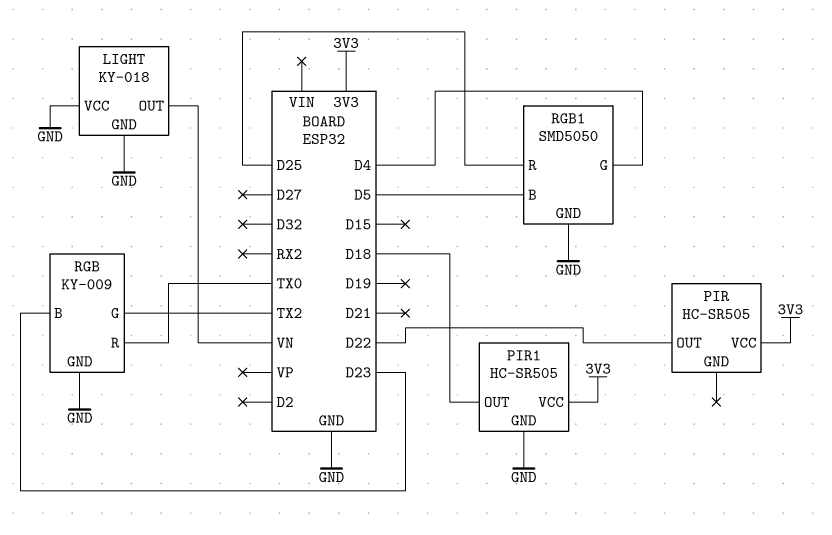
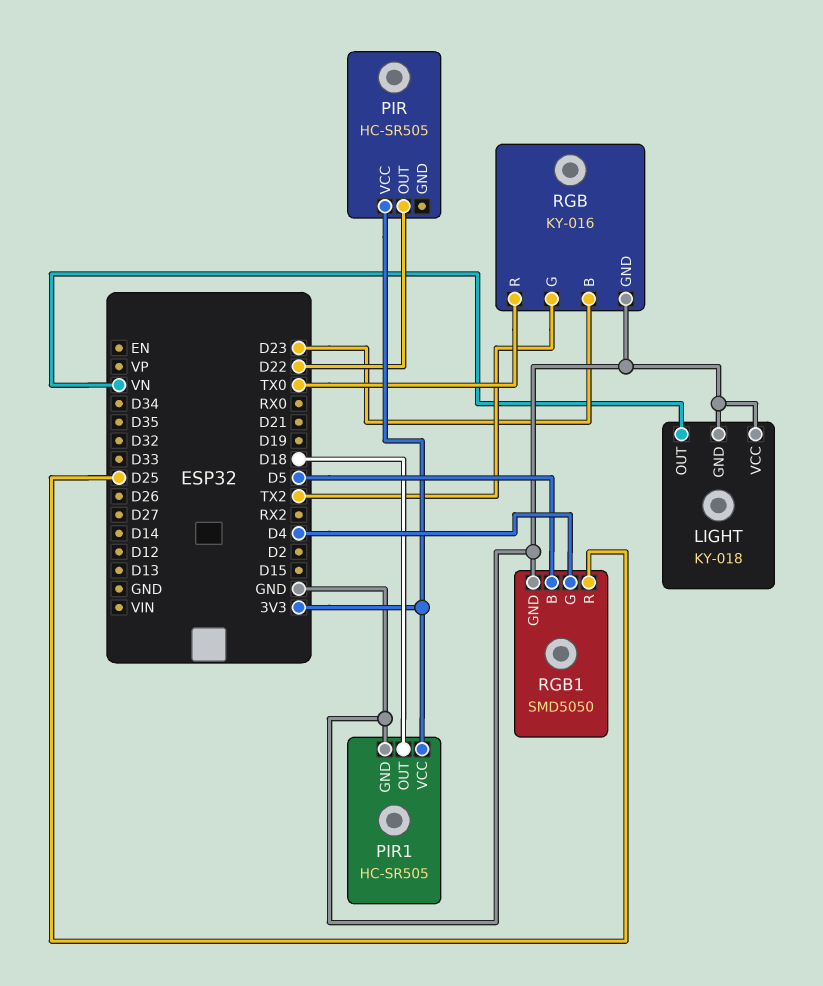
RGB: KY-009 -> KY-016

